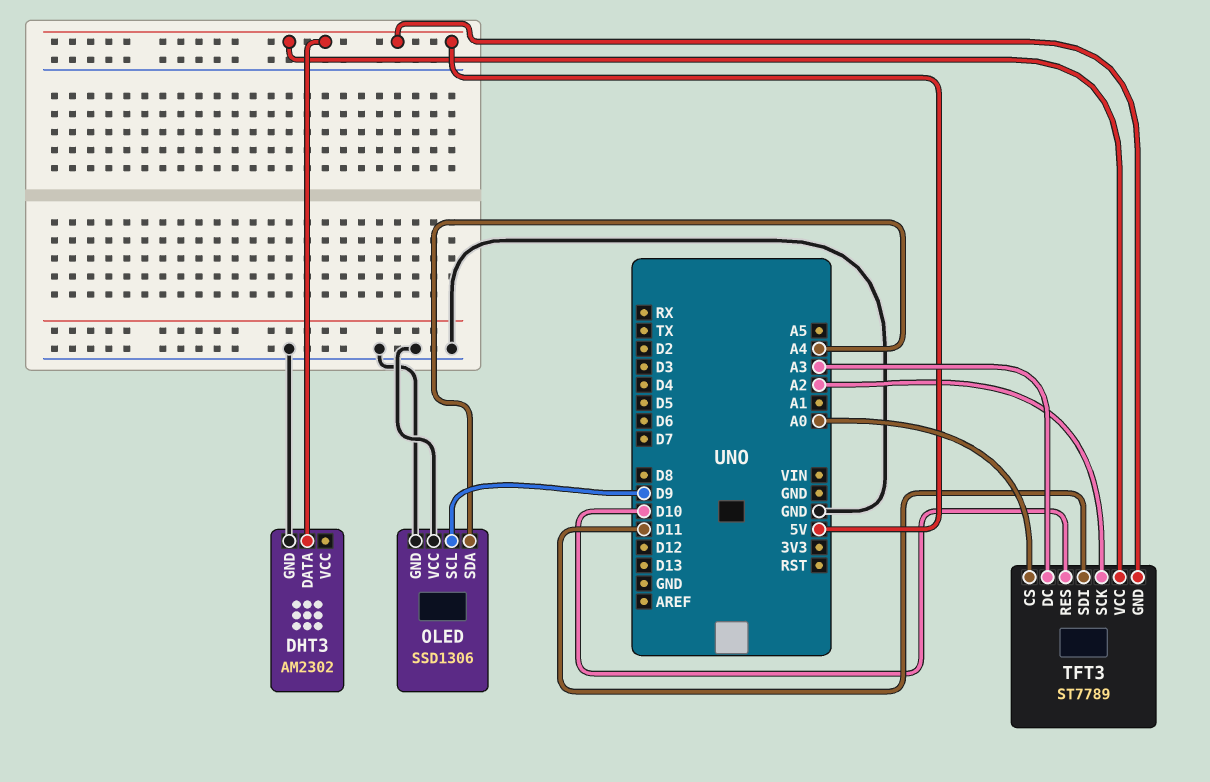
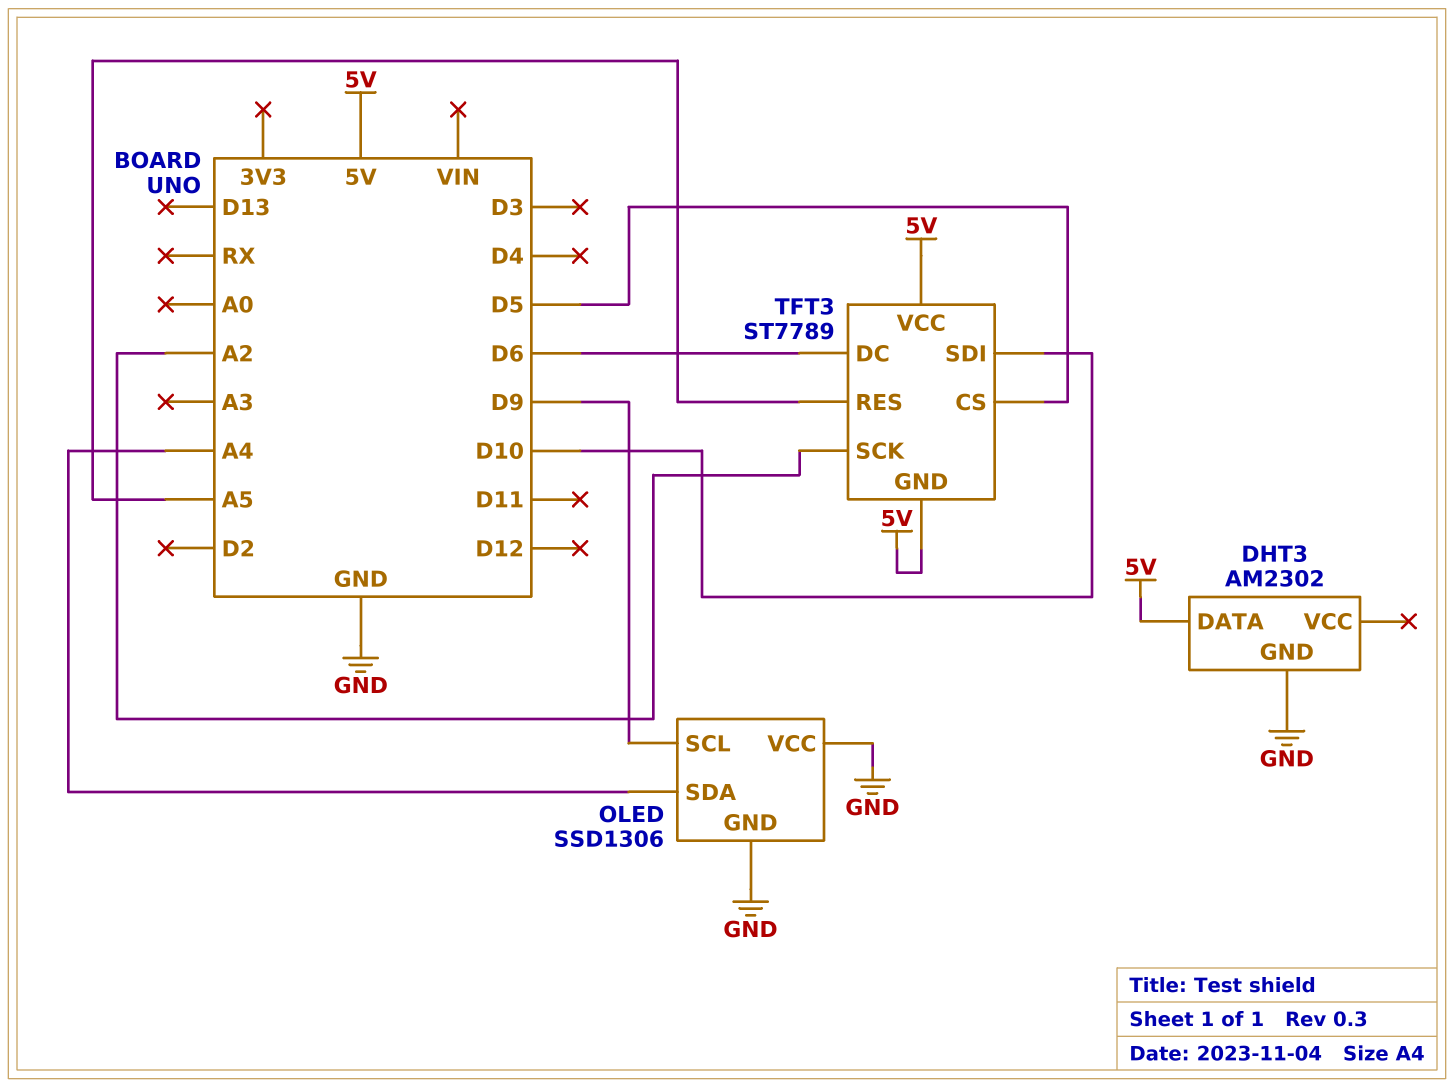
TFT3 pin CS: A0 -> D5
TFT3 pin DC: A3 -> D6
TFT3 pin RES: D10 -> A5
TFT3 pin SDI: D11 -> D10

